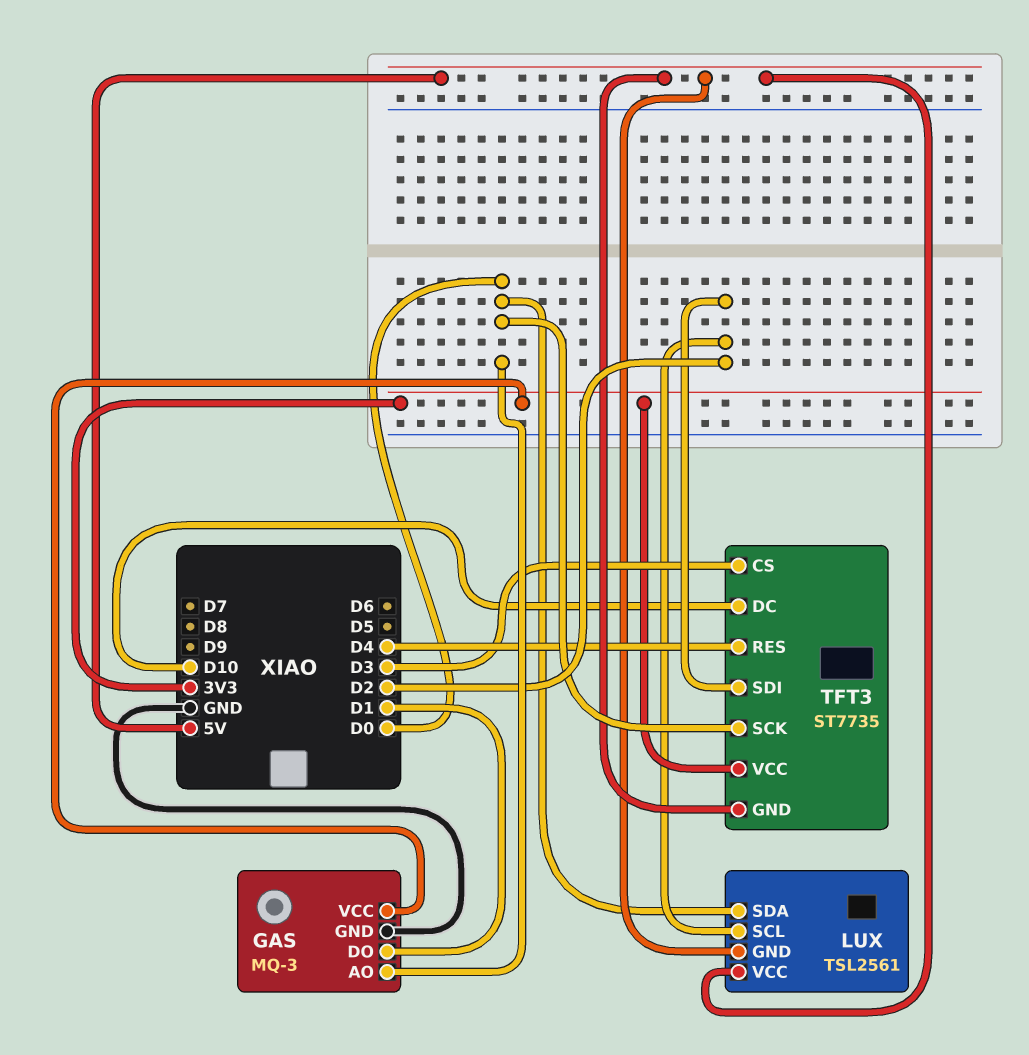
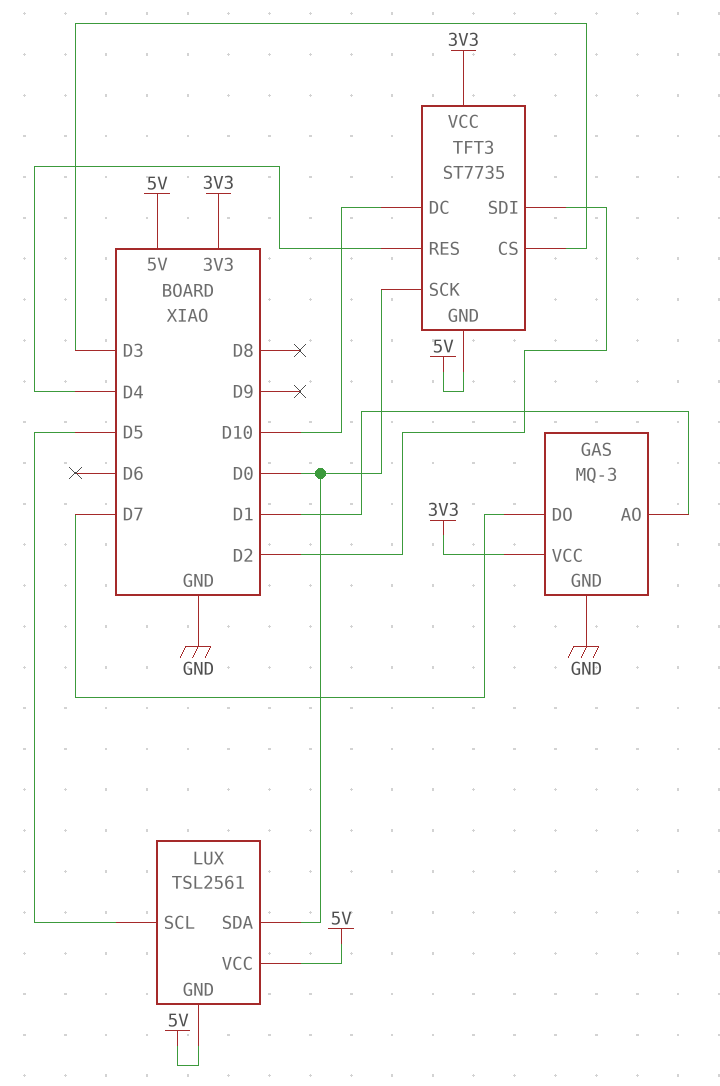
GAS pin AO: D0 -> D1
GAS pin DO: D1 -> D7
LUX pin SCL: D2 -> D5

